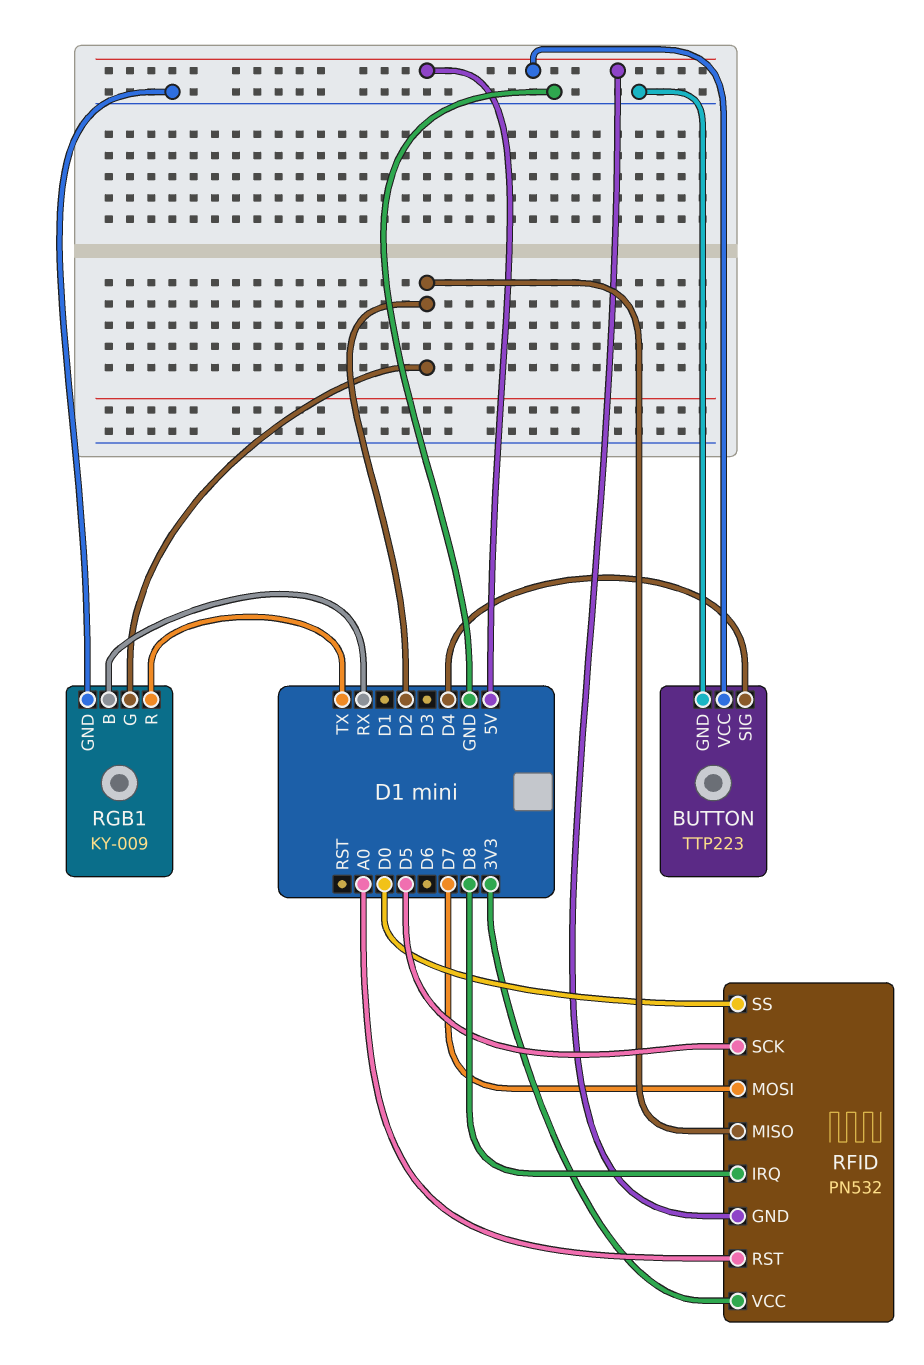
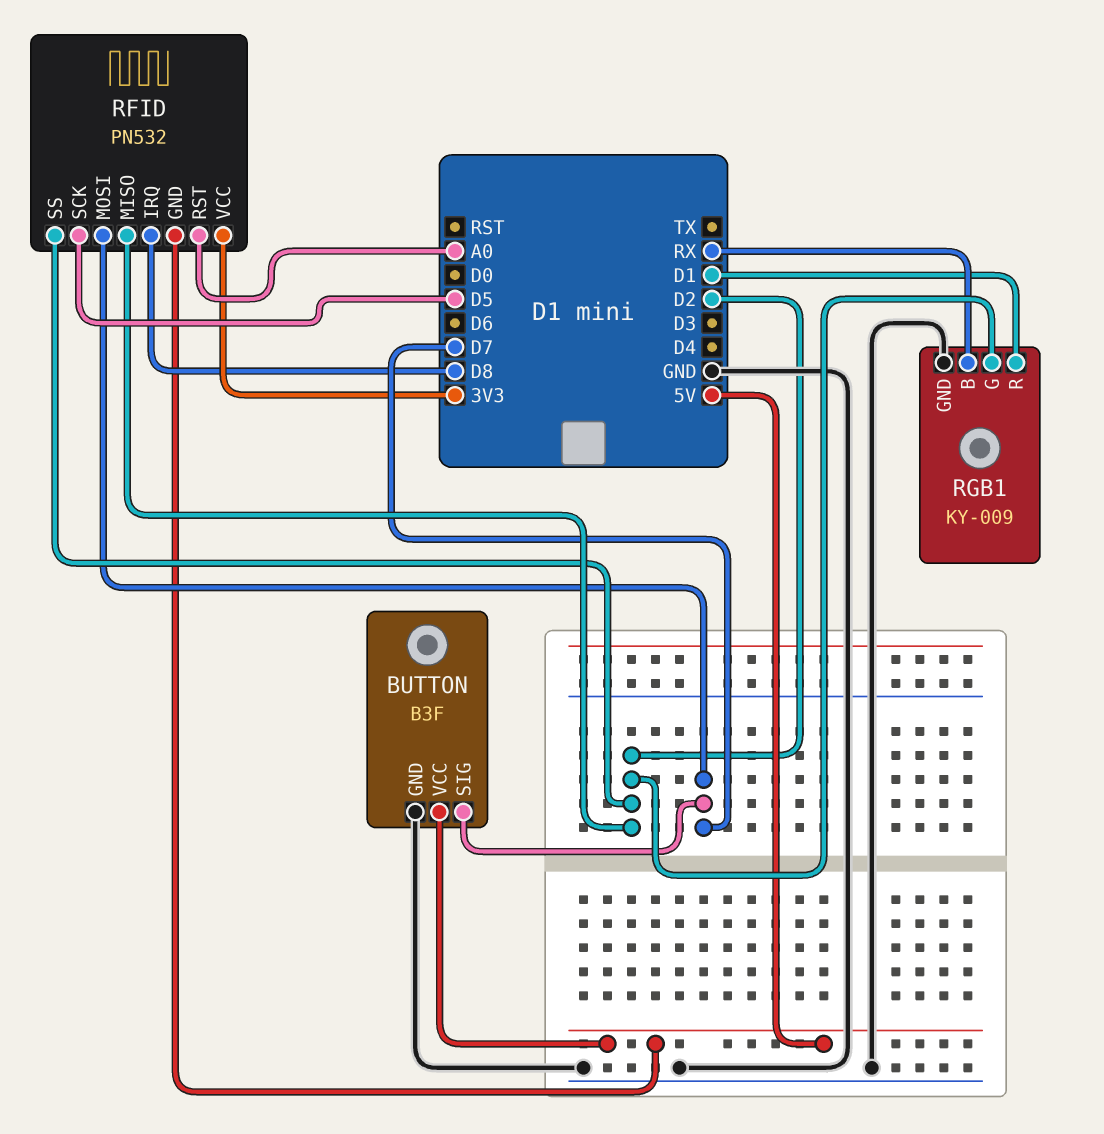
BUTTON: TTP223 -> B3F
BUTTON pin SIG: D4 -> D7
RFID pin SS: D0 -> D2
RGB1 pin R: TX -> D1

